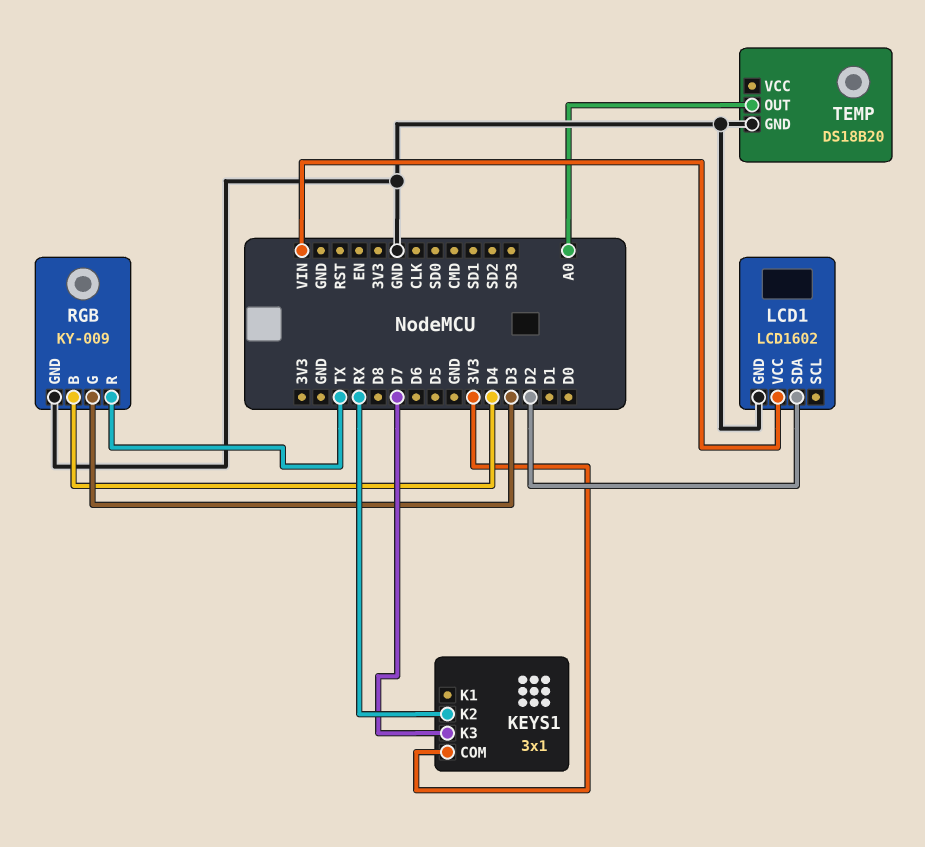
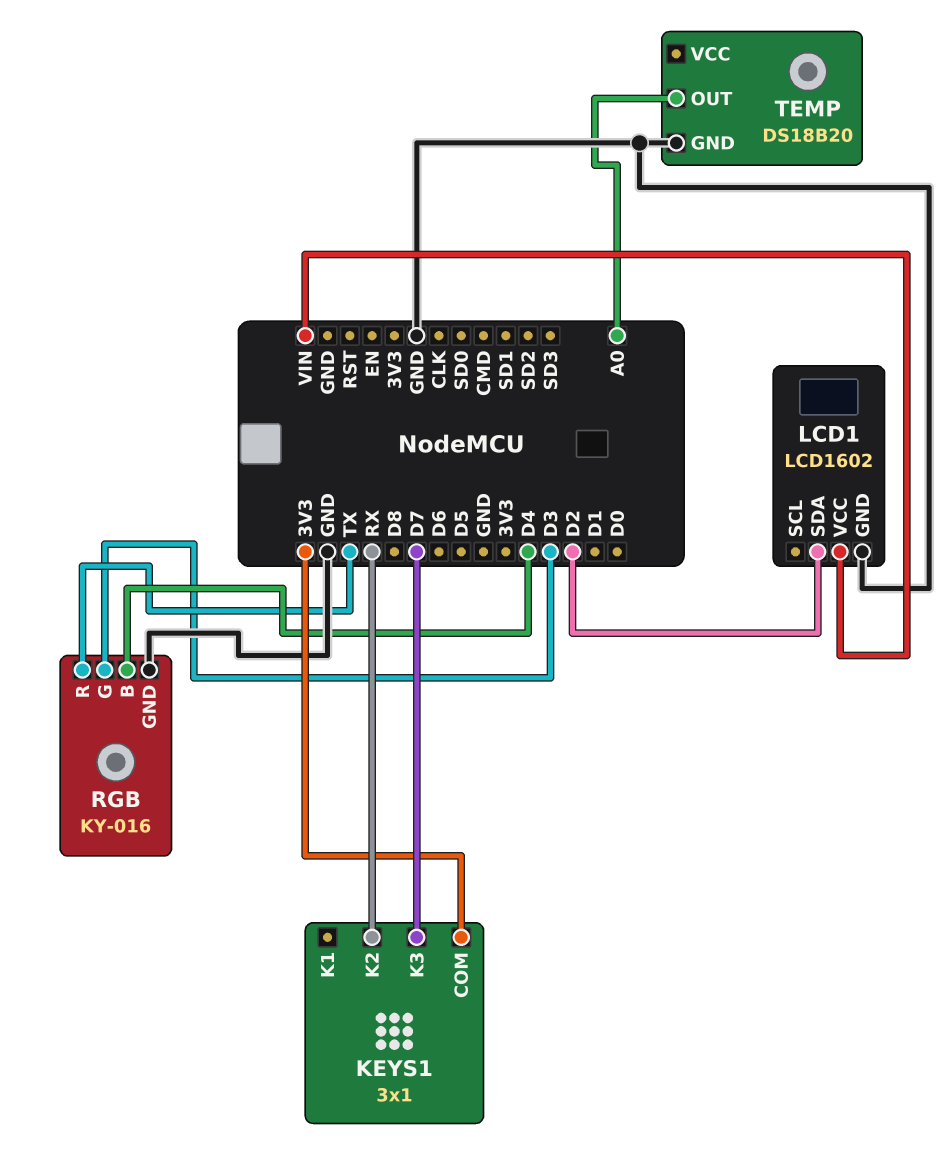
RGB: KY-009 -> KY-016

